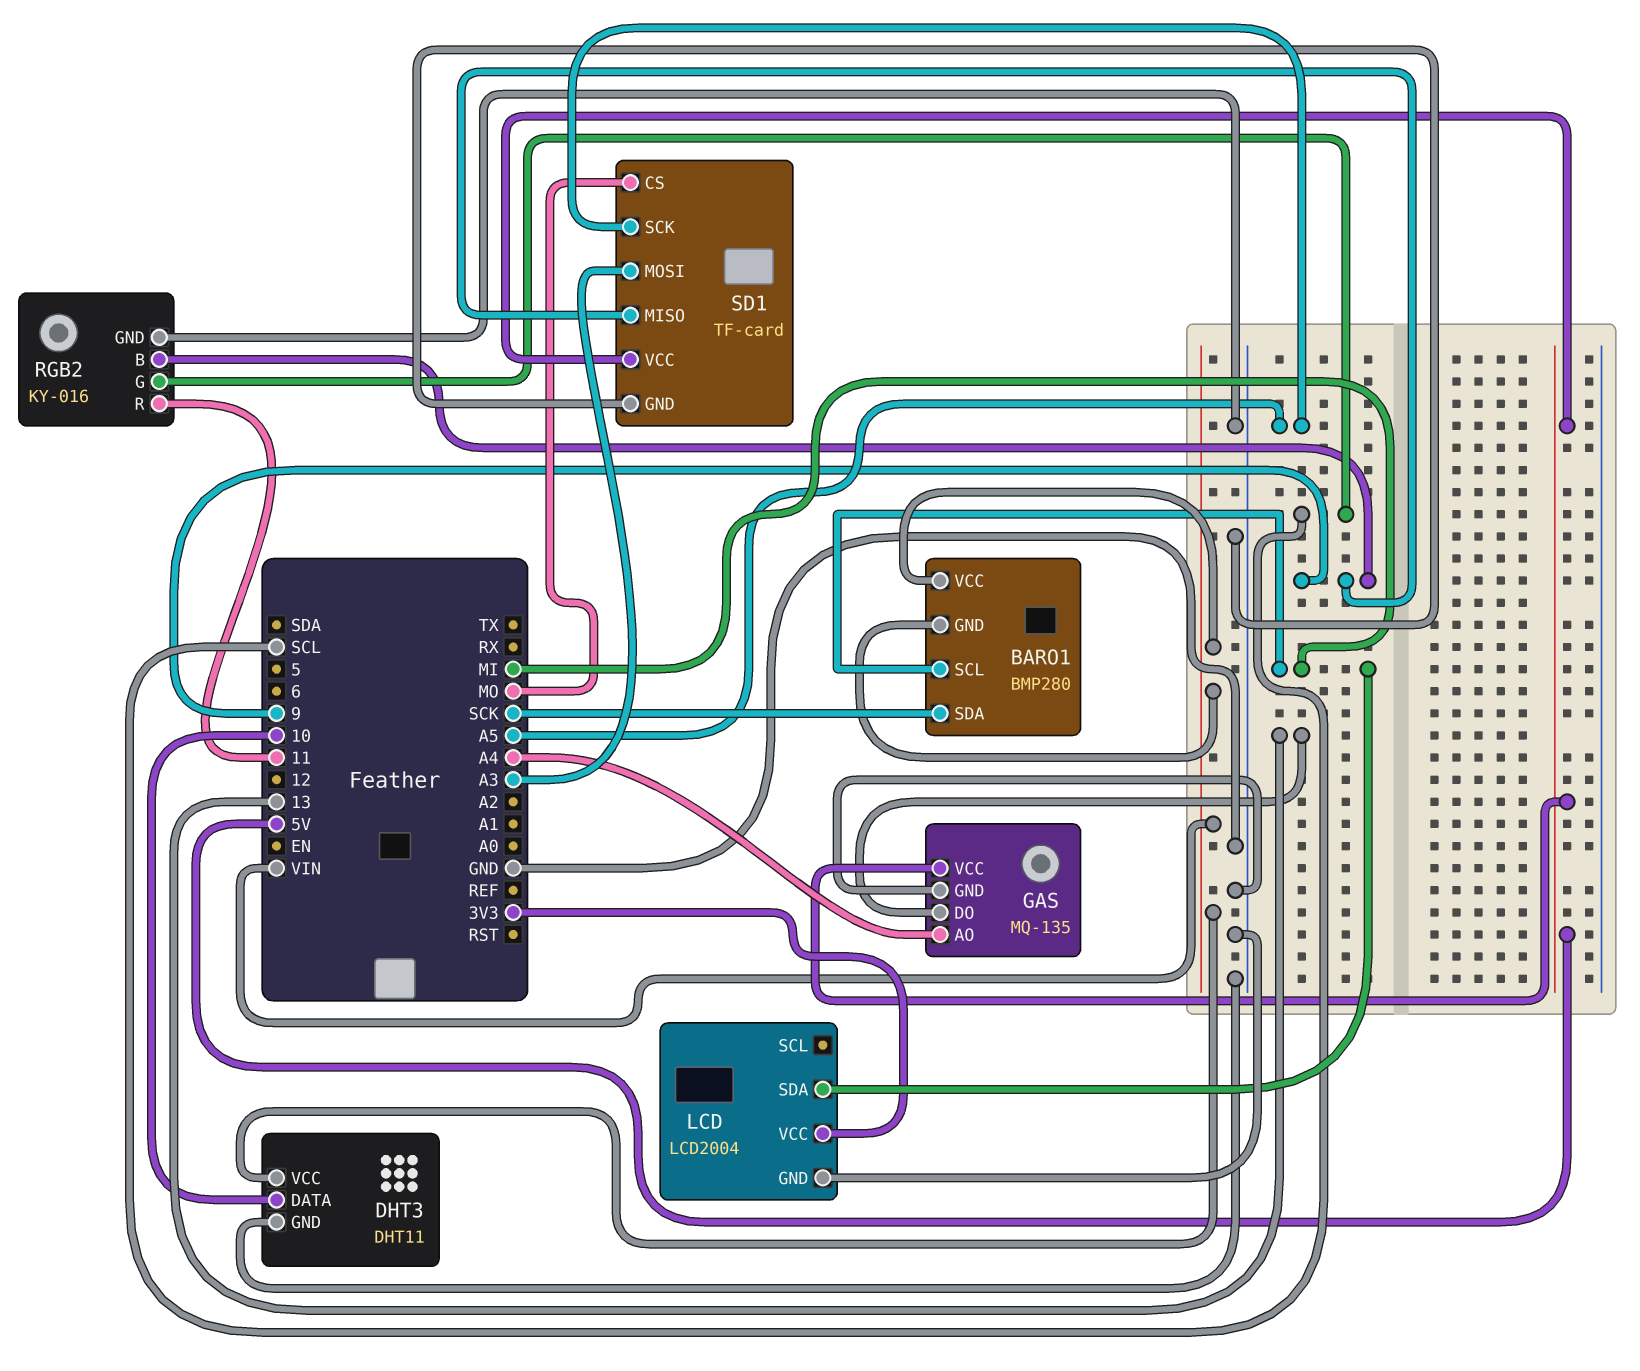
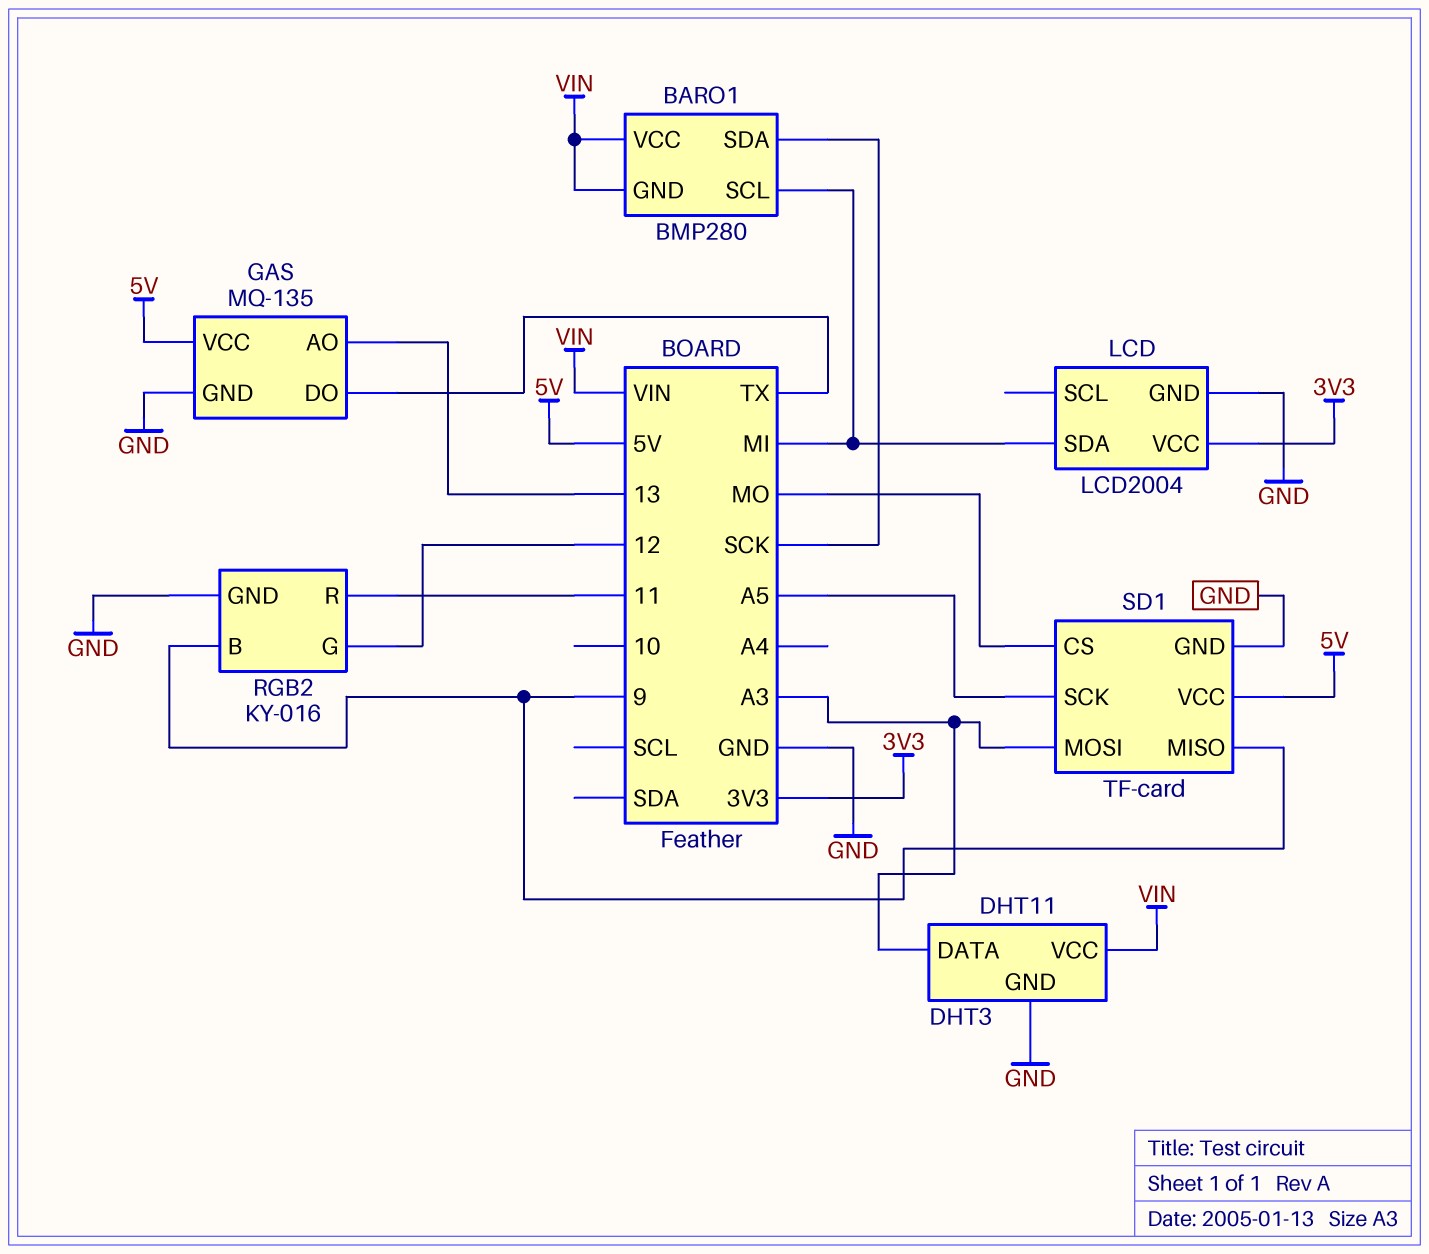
DHT3 pin DATA: 10 -> A3
GAS pin AO: A4 -> 13
GAS pin DO: 13 -> TX
RGB2 pin G: SCL -> 12

